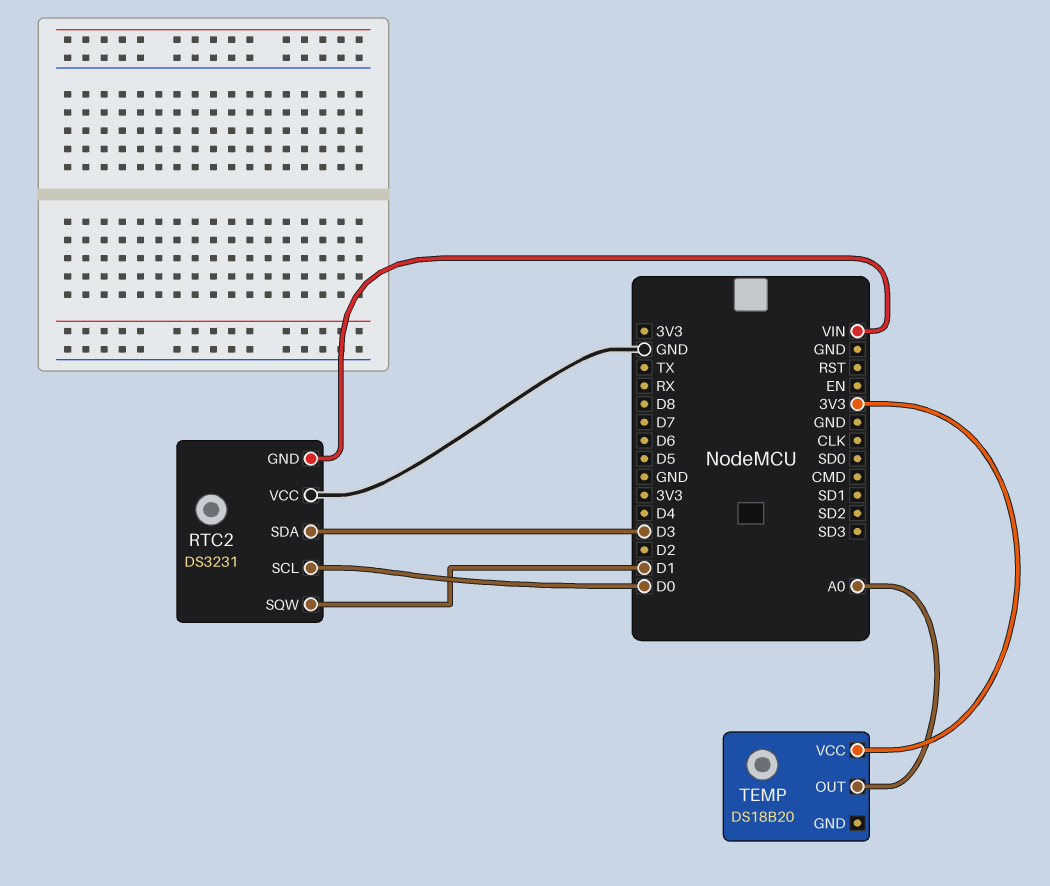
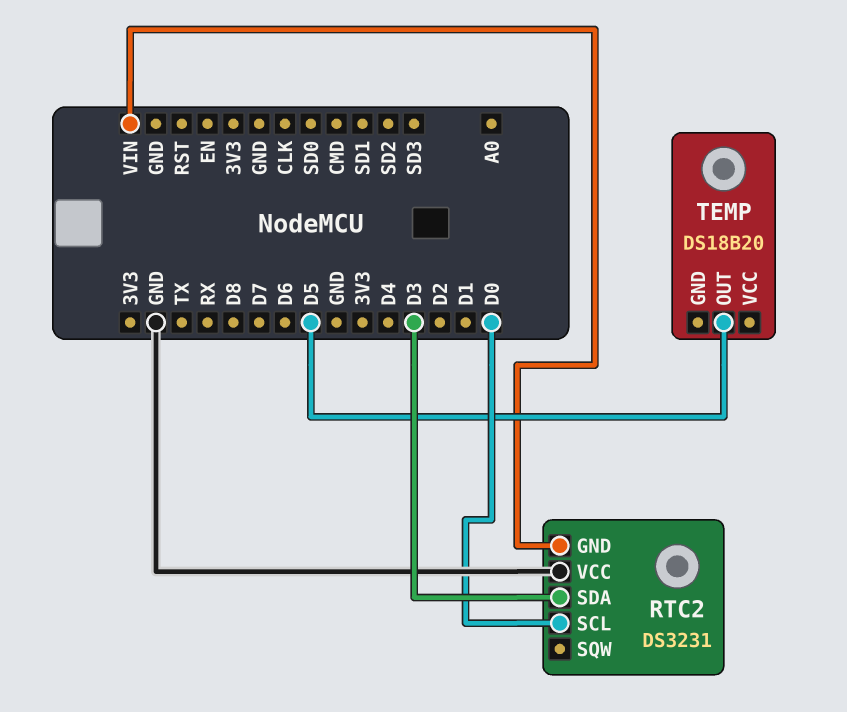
RTC2 pin SQW: D1 -> none
TEMP pin OUT: A0 -> D5
TEMP pin VCC: 3V3 -> none

